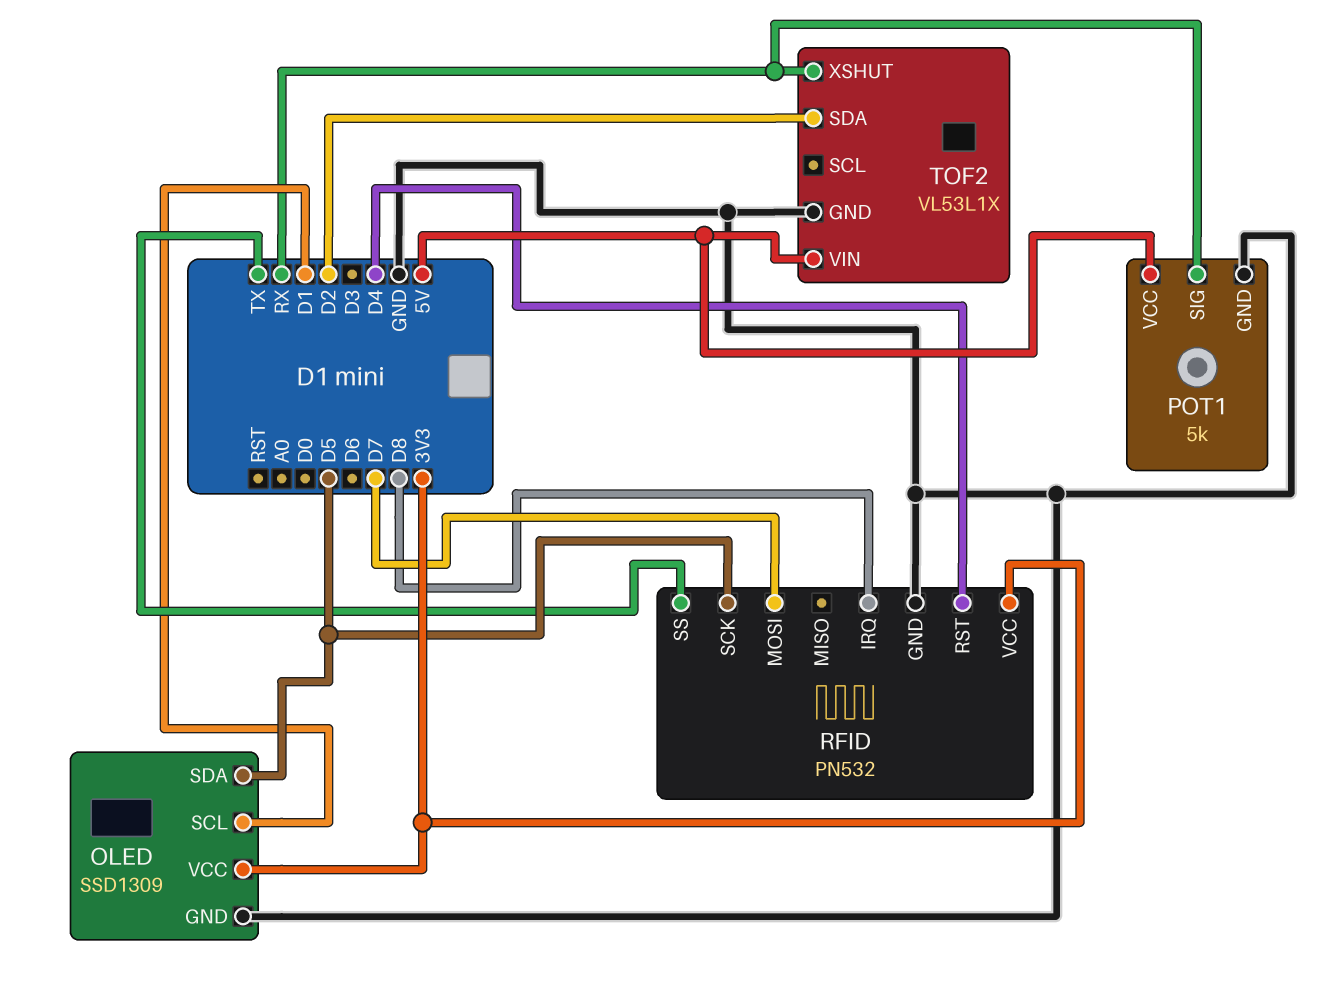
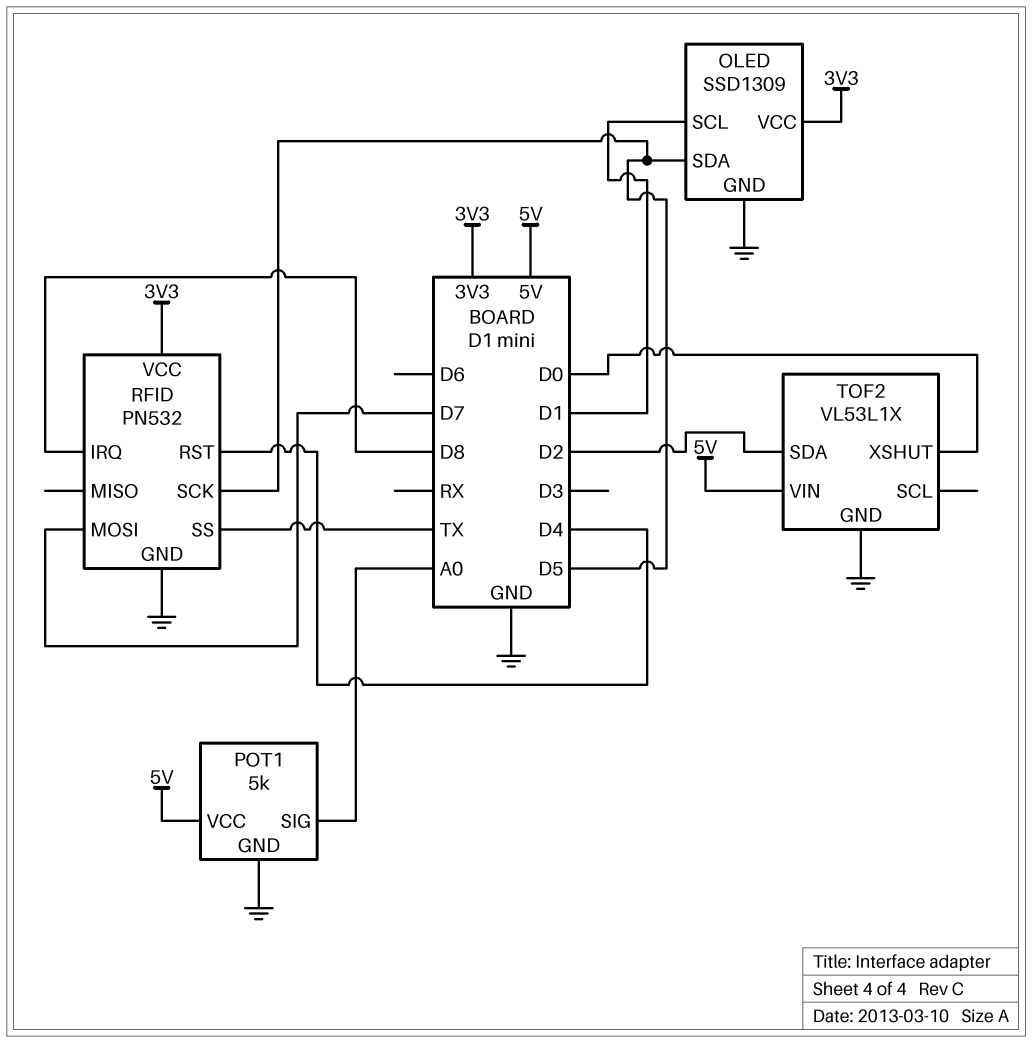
POT1 pin SIG: RX -> A0
TOF2 pin XSHUT: RX -> D0

